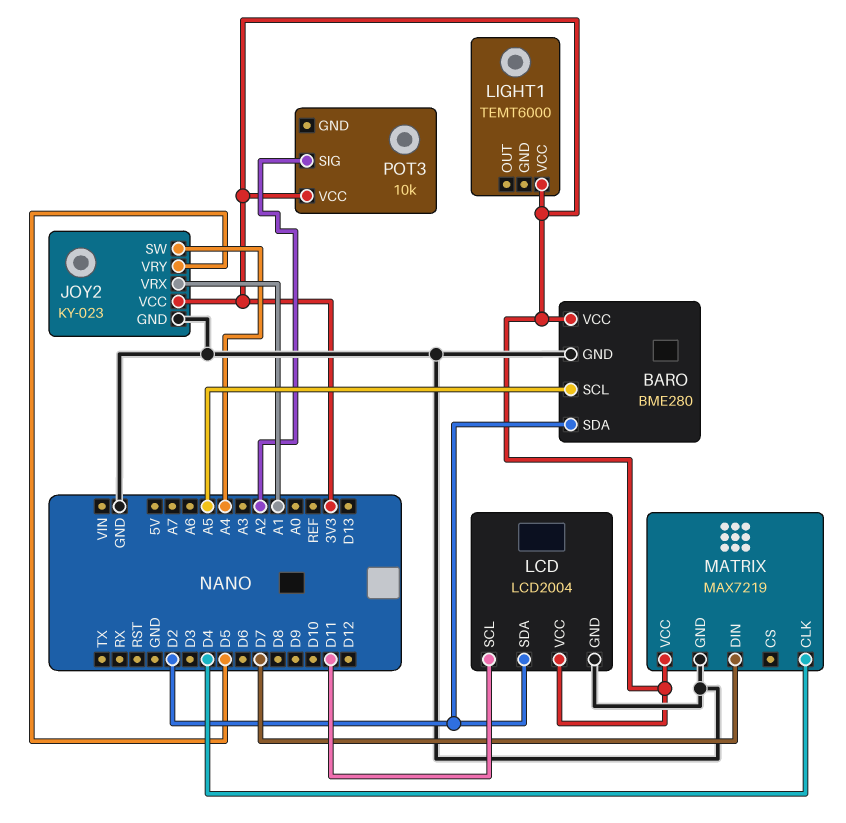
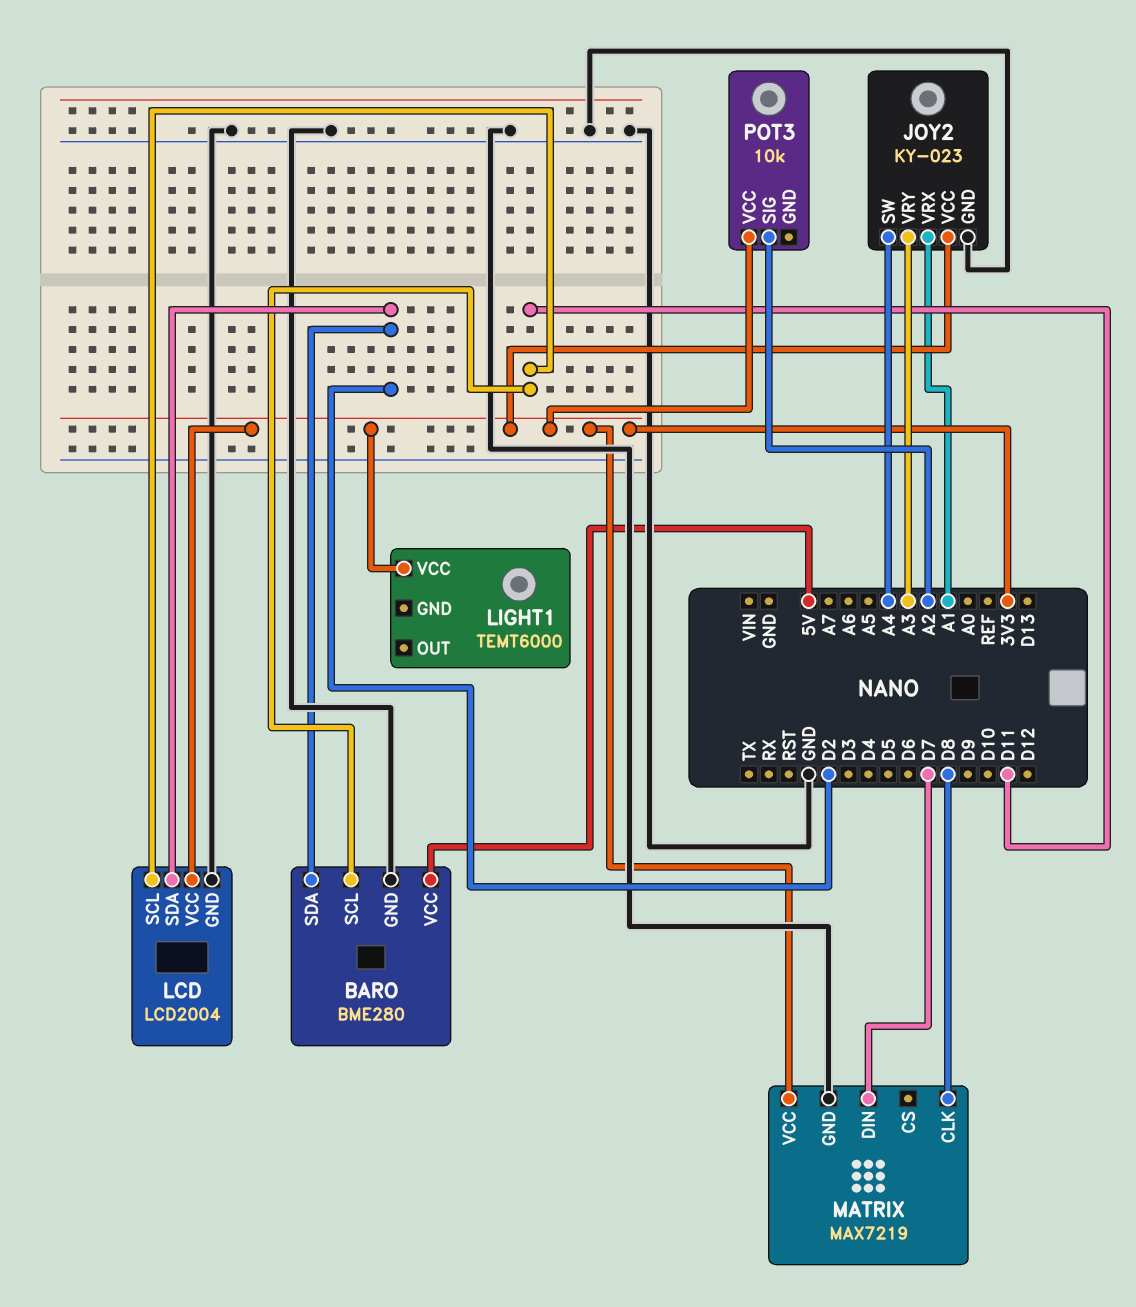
BARO pin SCL: A5 -> D11
BARO pin VCC: 3V3 -> 5V
JOY2 pin VRY: D5 -> A3
MATRIX pin CLK: D4 -> D8

